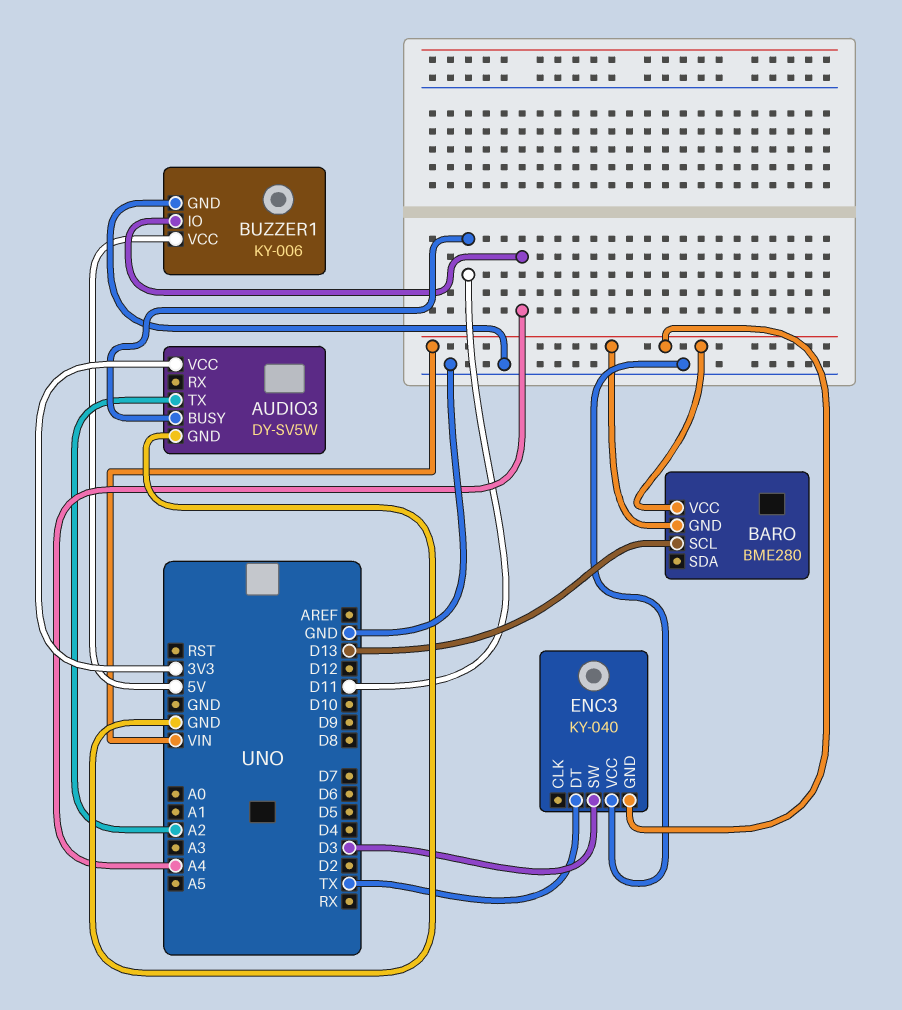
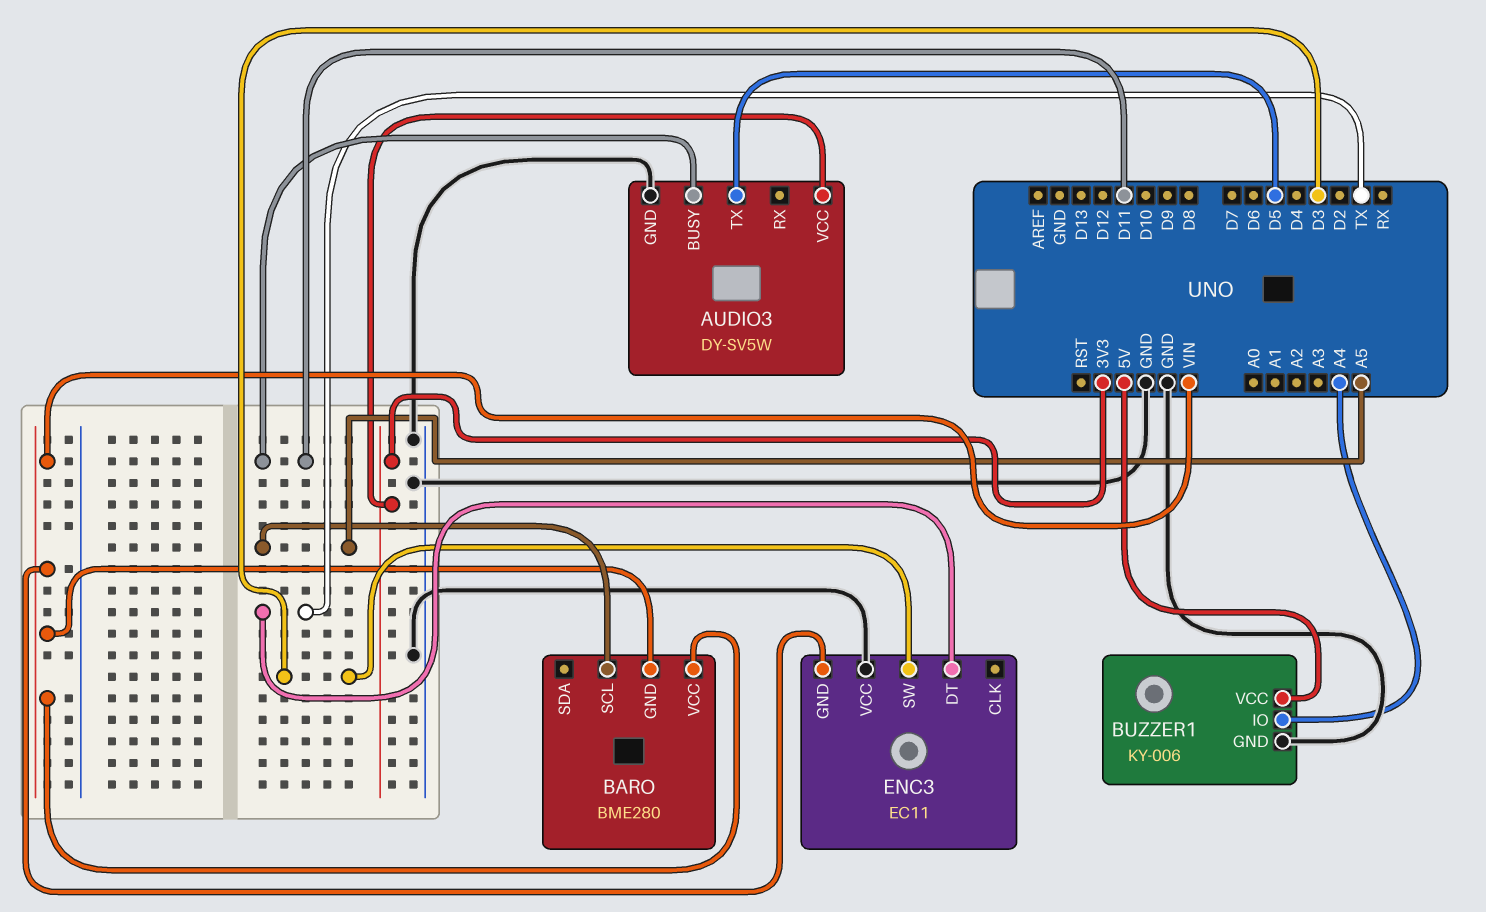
AUDIO3 pin TX: A2 -> D5
BARO pin SCL: D13 -> A5
ENC3: KY-040 -> EC11

